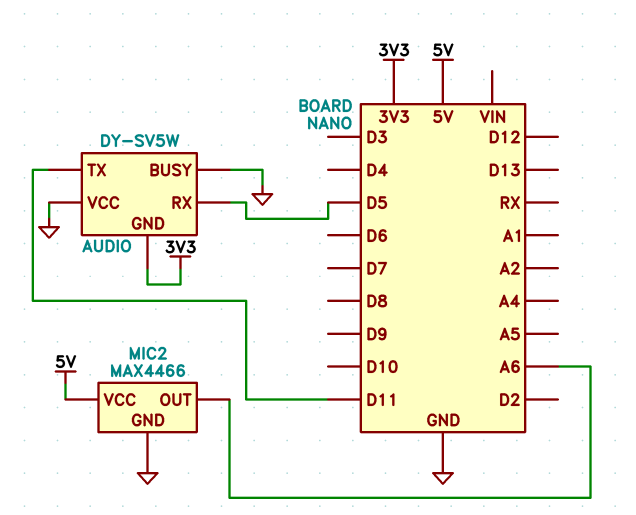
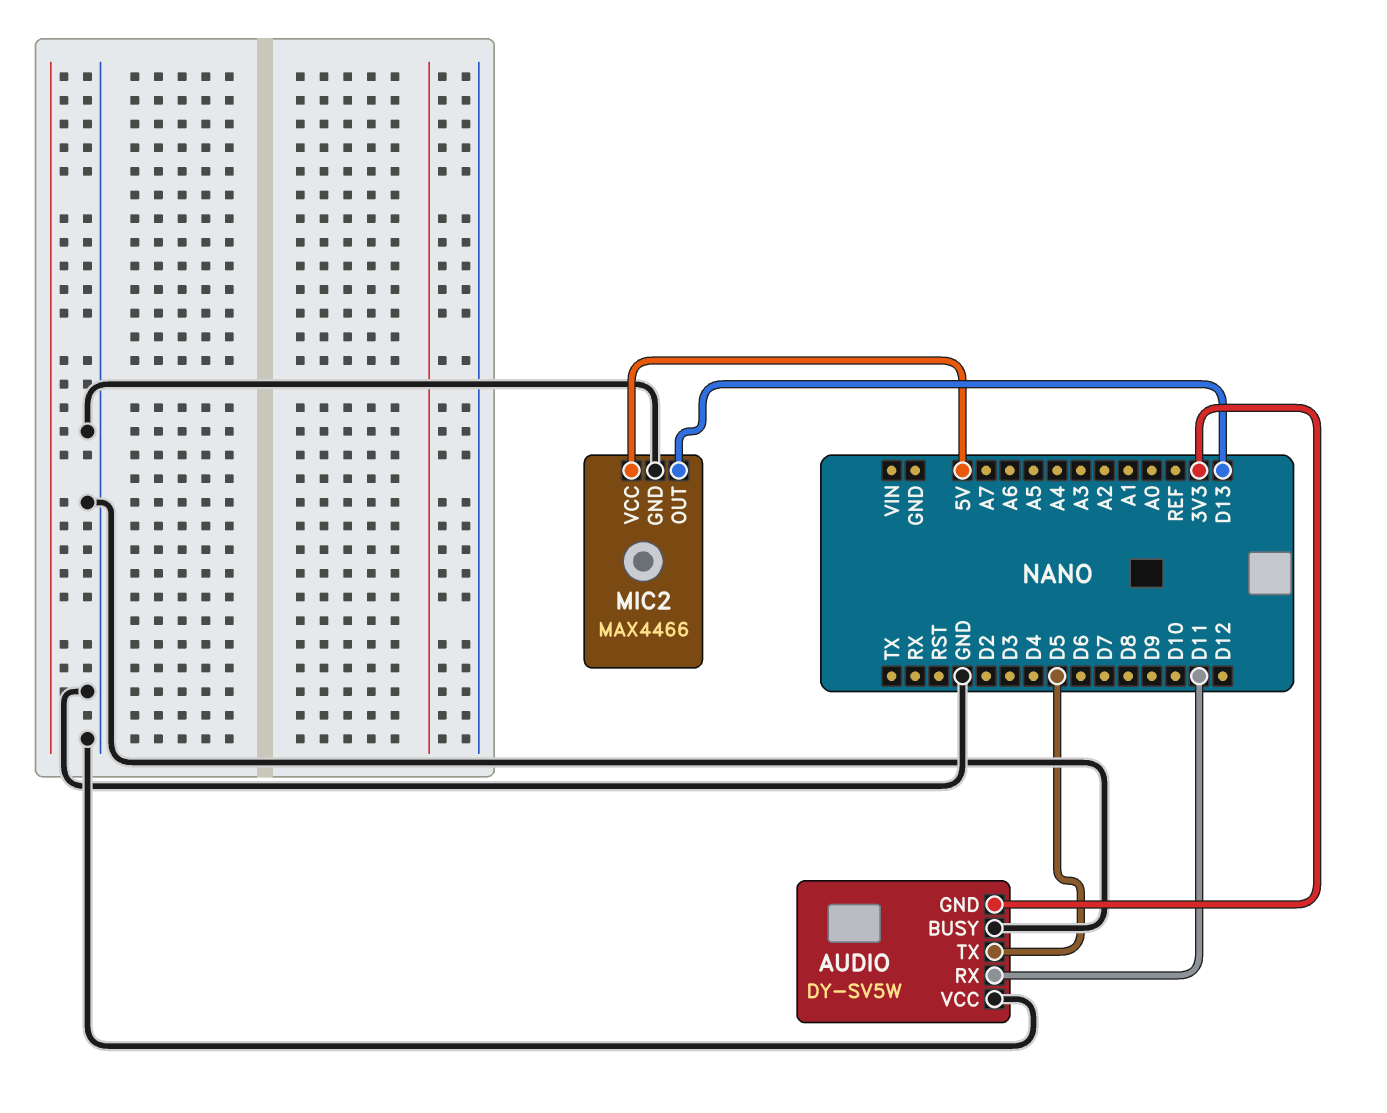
AUDIO pin RX: D5 -> D11
AUDIO pin TX: D11 -> D5
MIC2 pin OUT: A6 -> D13

